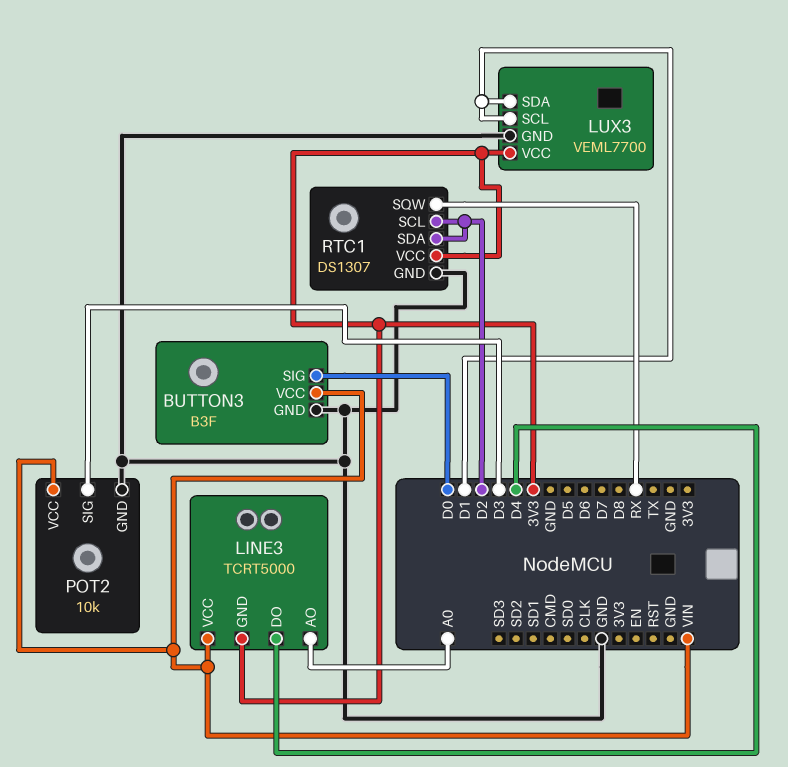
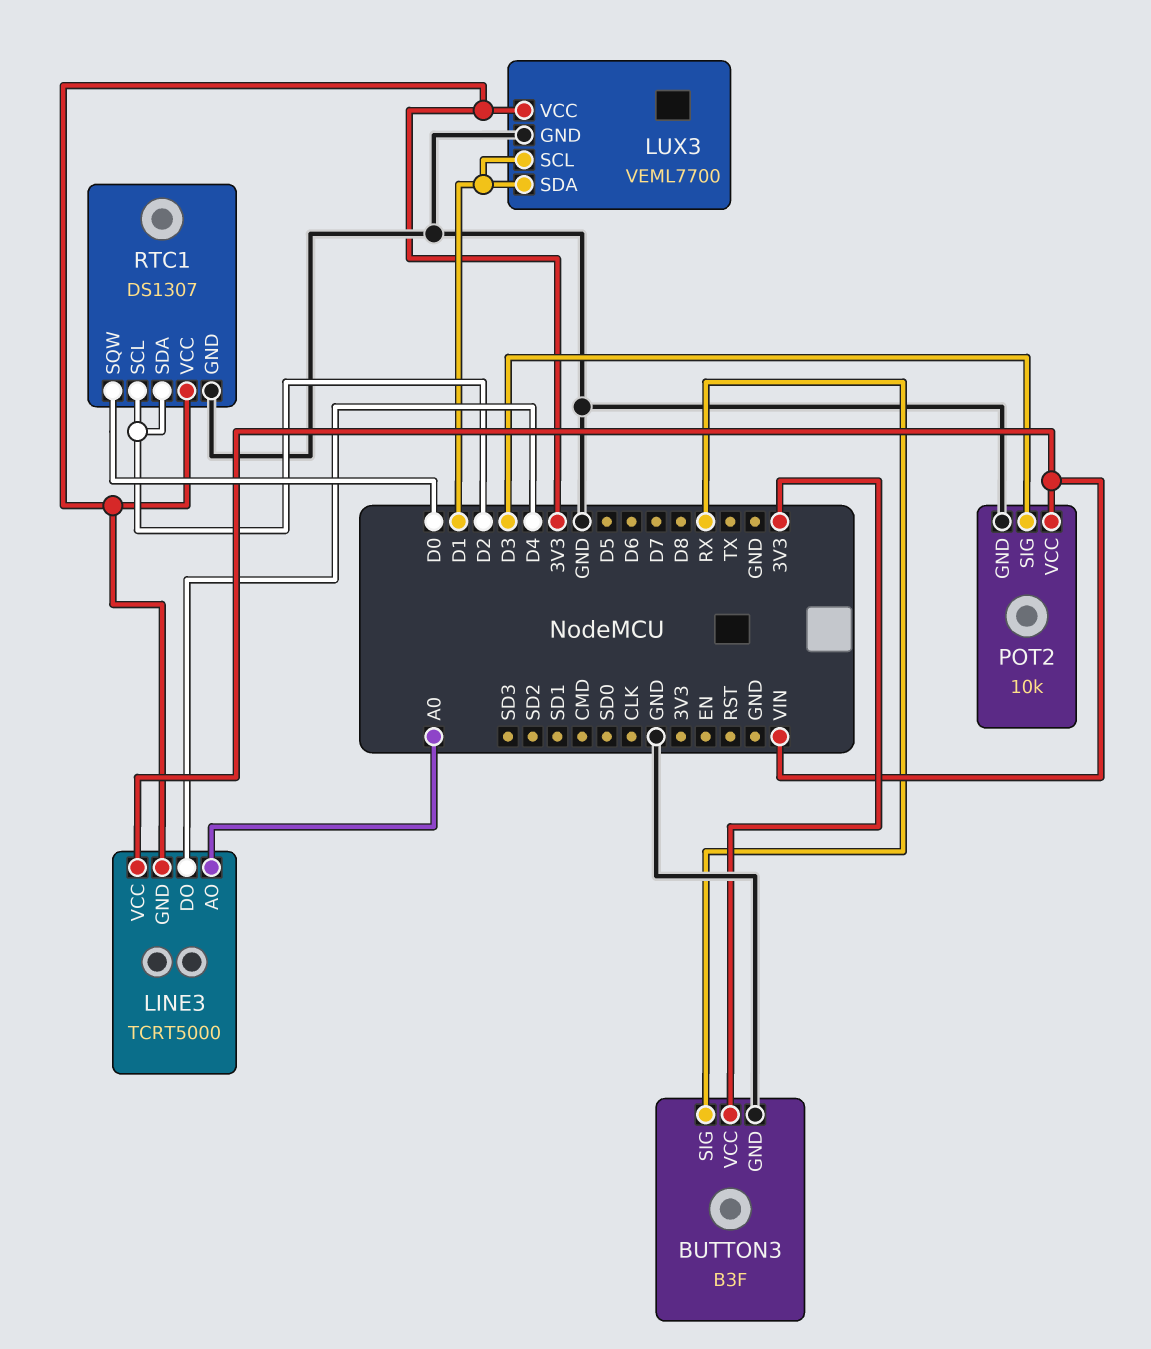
BUTTON3 pin SIG: D0 -> RX
BUTTON3 pin VCC: VIN -> 3V3
RTC1 pin SQW: RX -> D0

